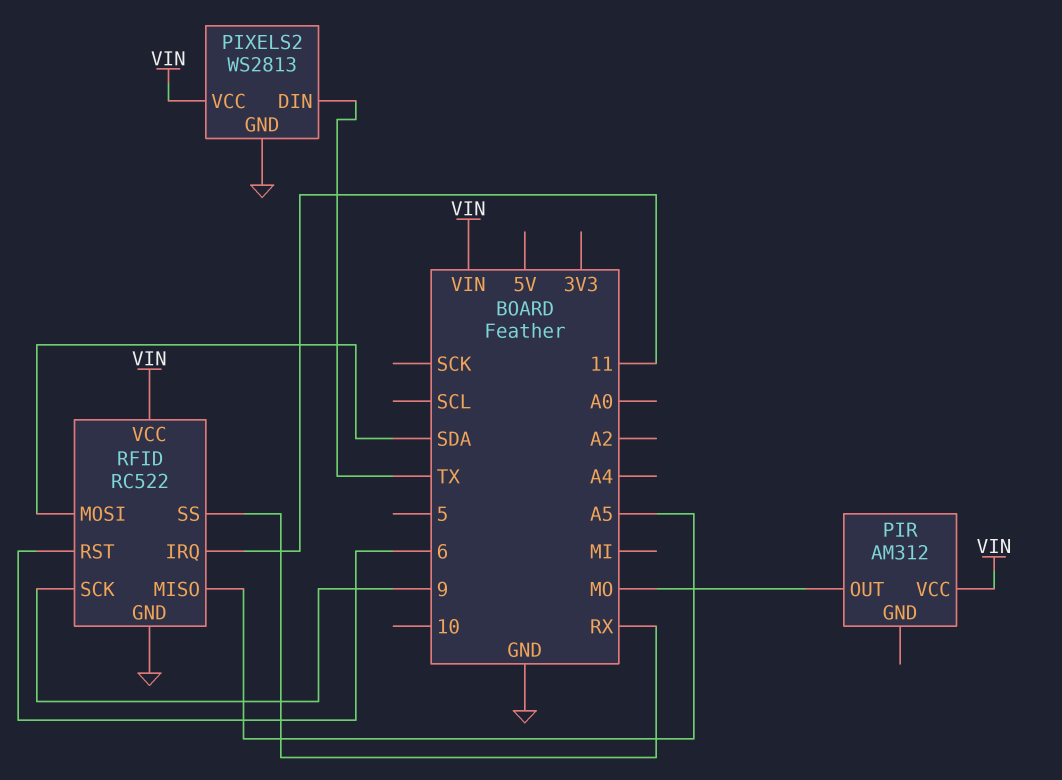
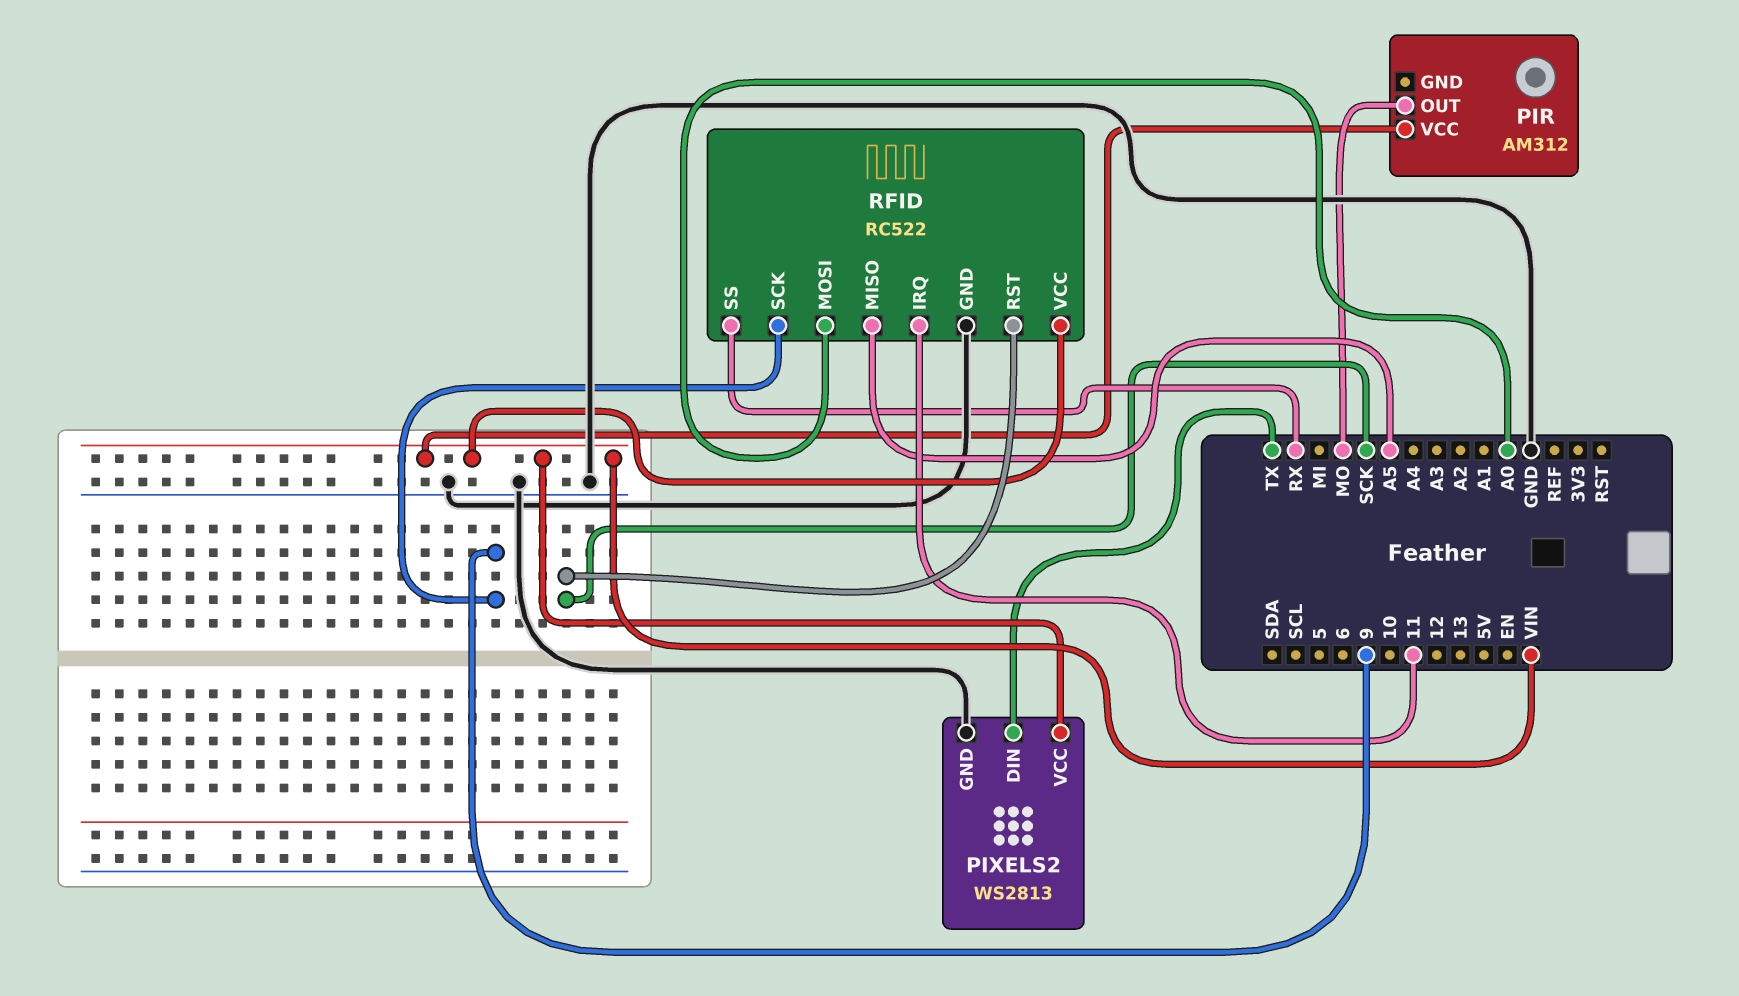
RFID pin MOSI: SDA -> A0
RFID pin RST: 6 -> SCK

